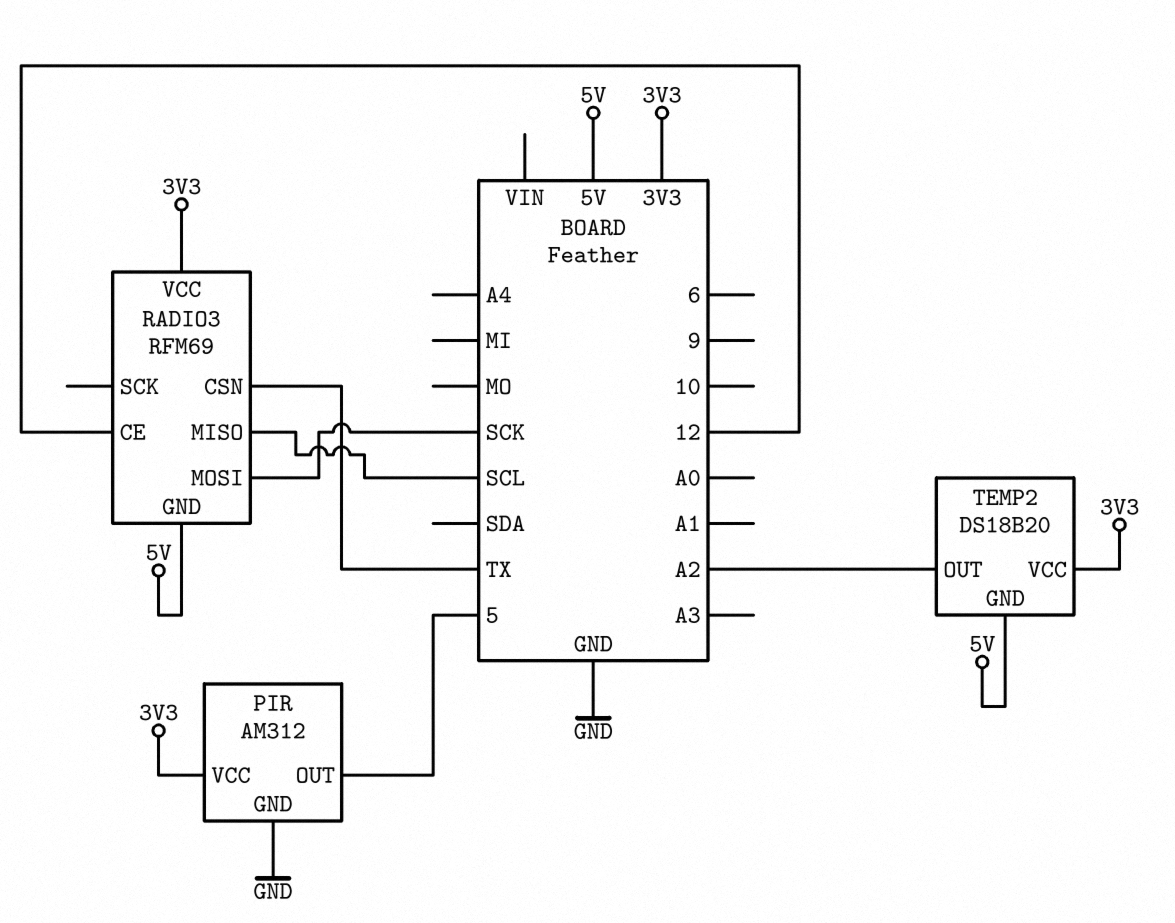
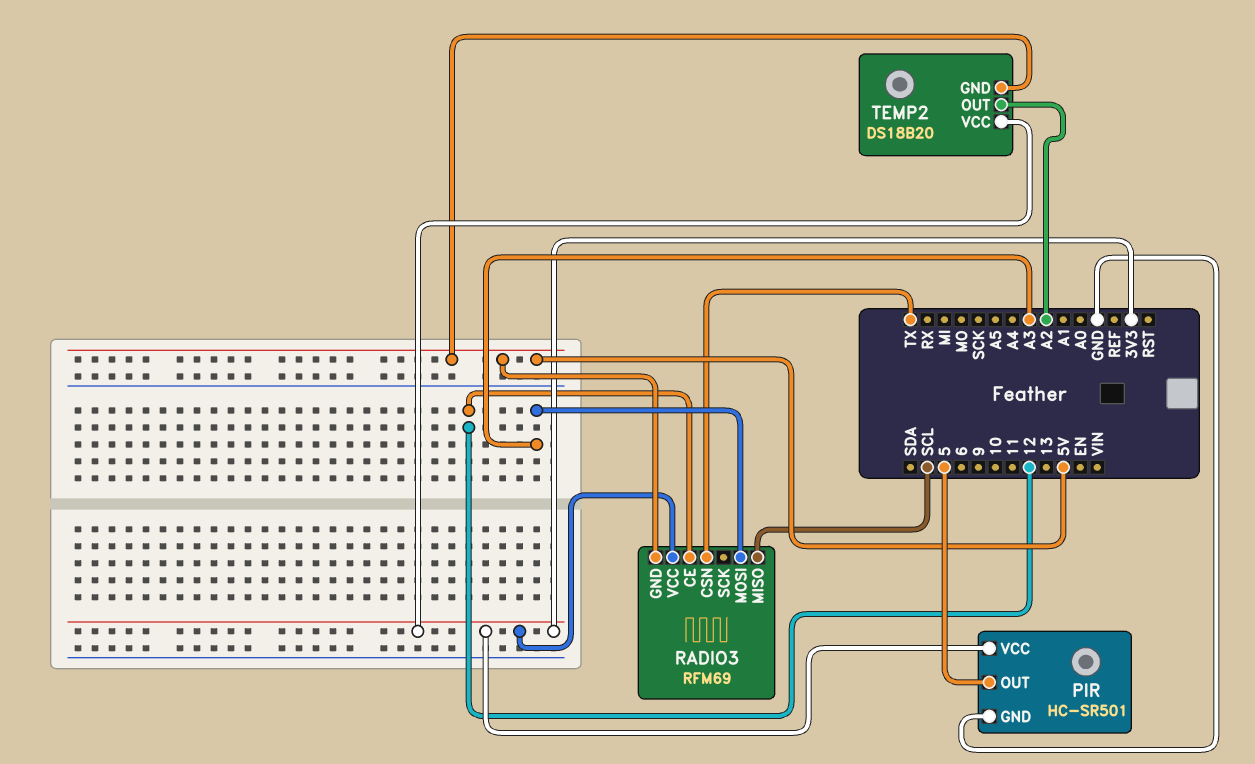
PIR: AM312 -> HC-SR501
RADIO3 pin MOSI: SCK -> A3

